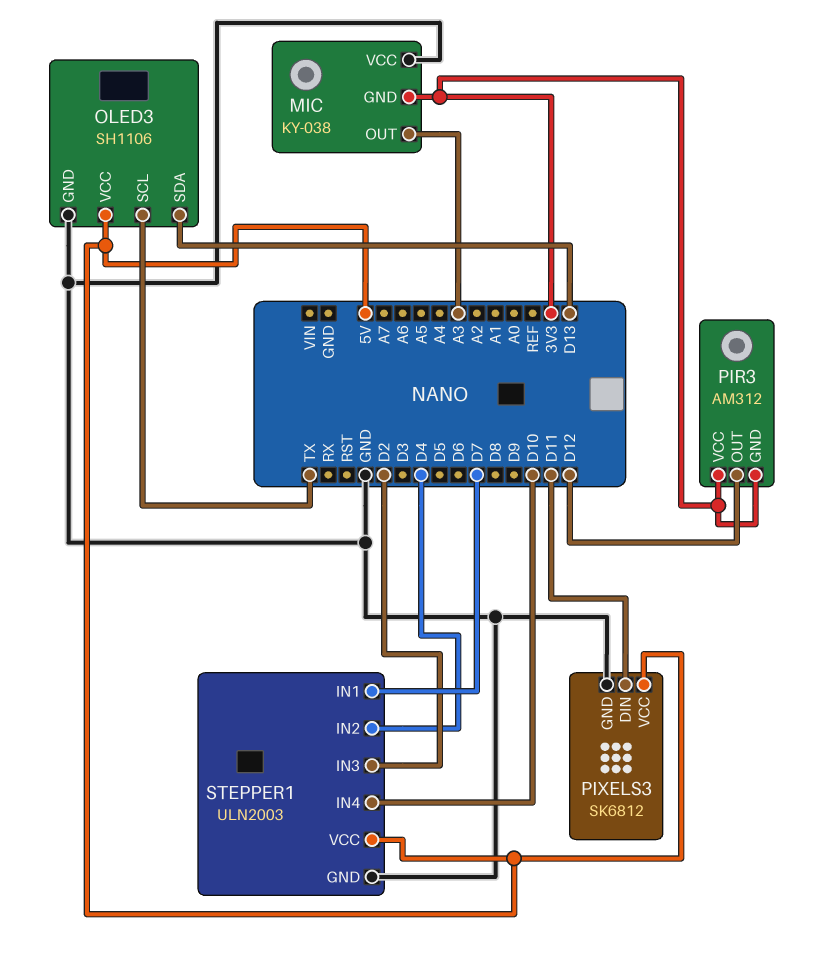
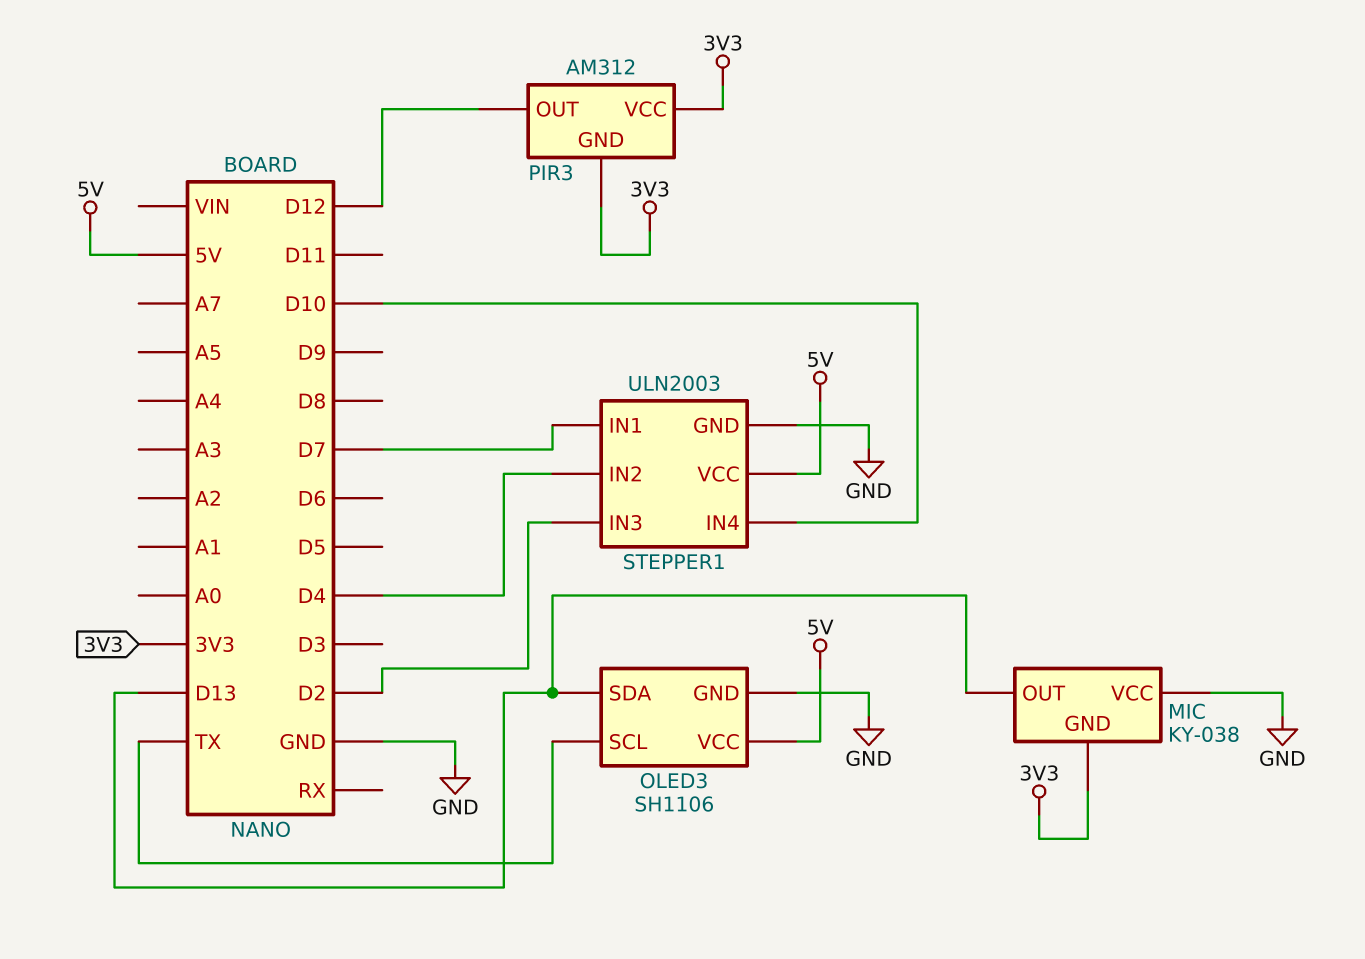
MIC pin OUT: A3 -> D13
PIXELS3: SK6812 -> none
PIXELS3 pin DIN: D11 -> none
PIXELS3 pin GND: GND -> none
PIXELS3 pin VCC: 5V -> none

